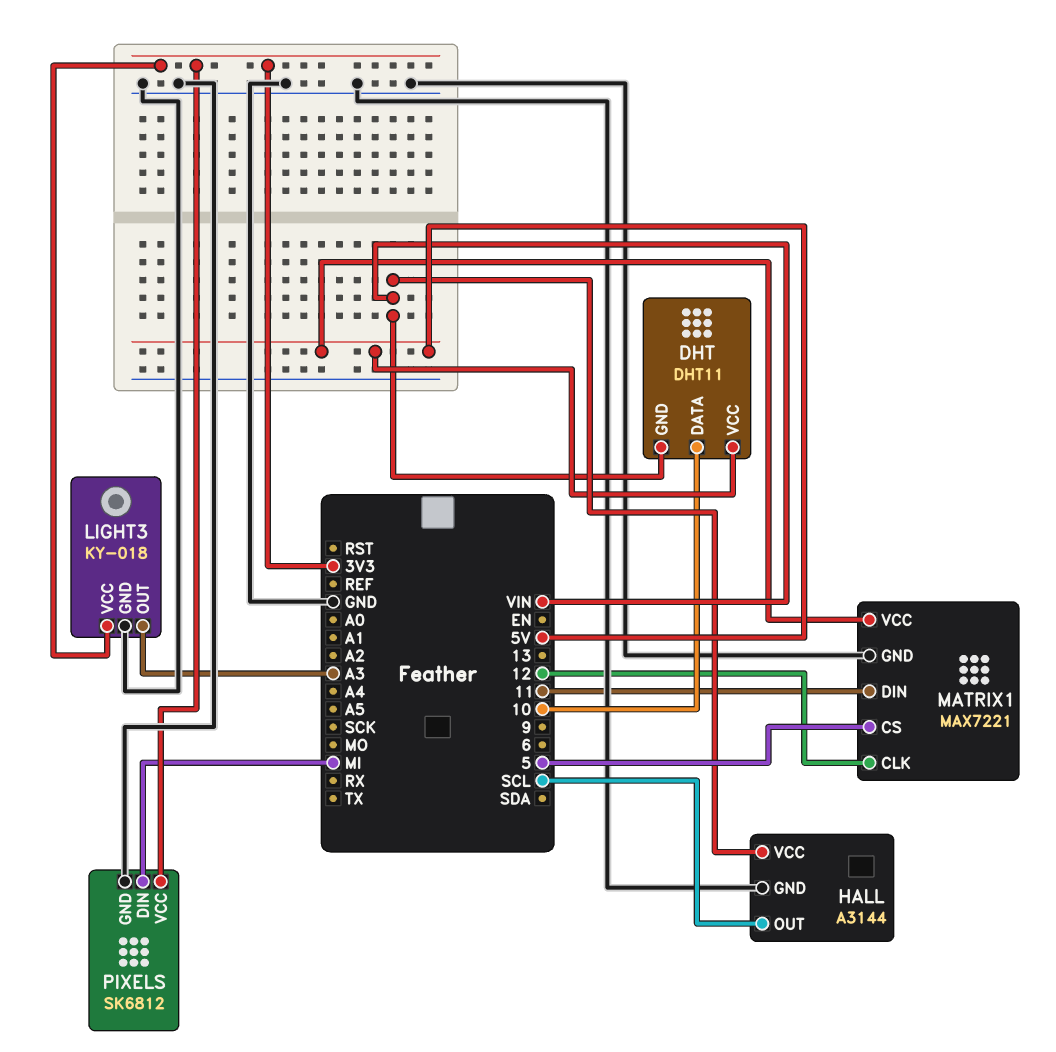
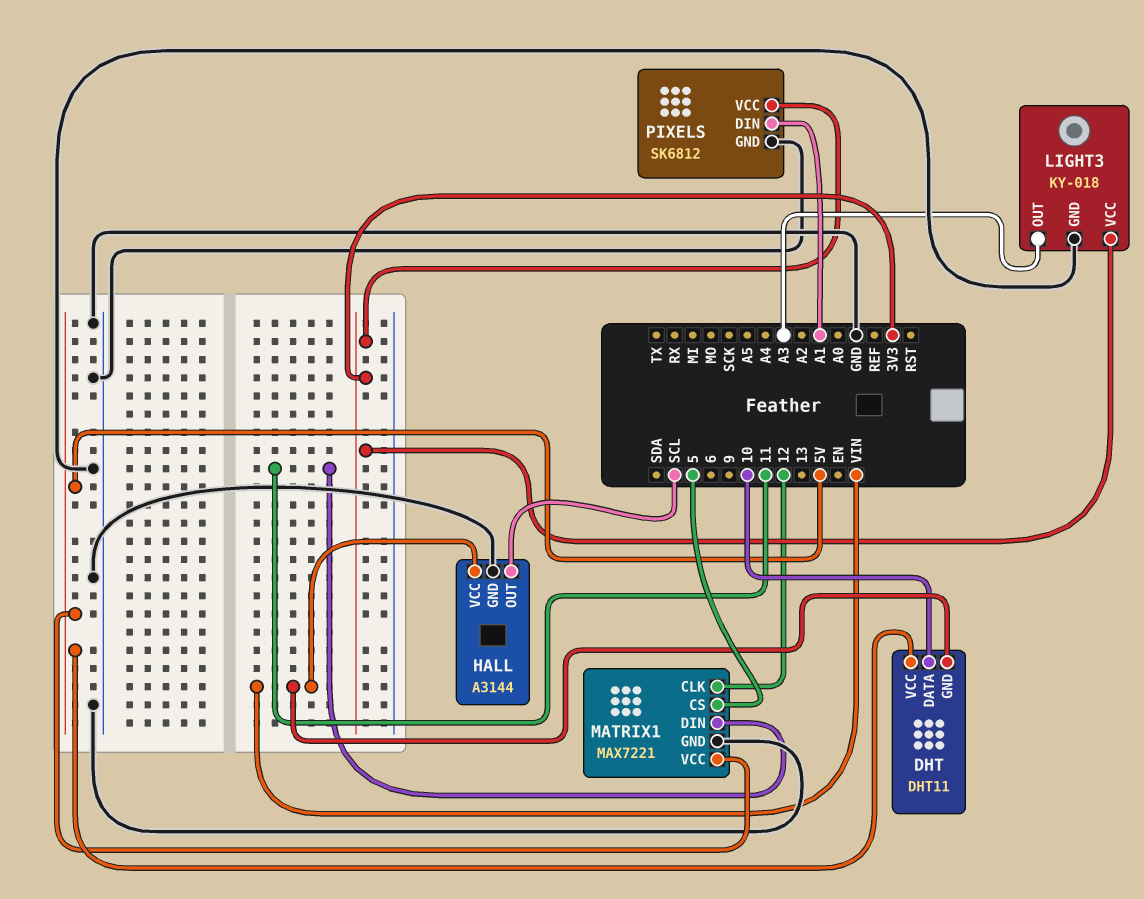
PIXELS pin DIN: MI -> A1

